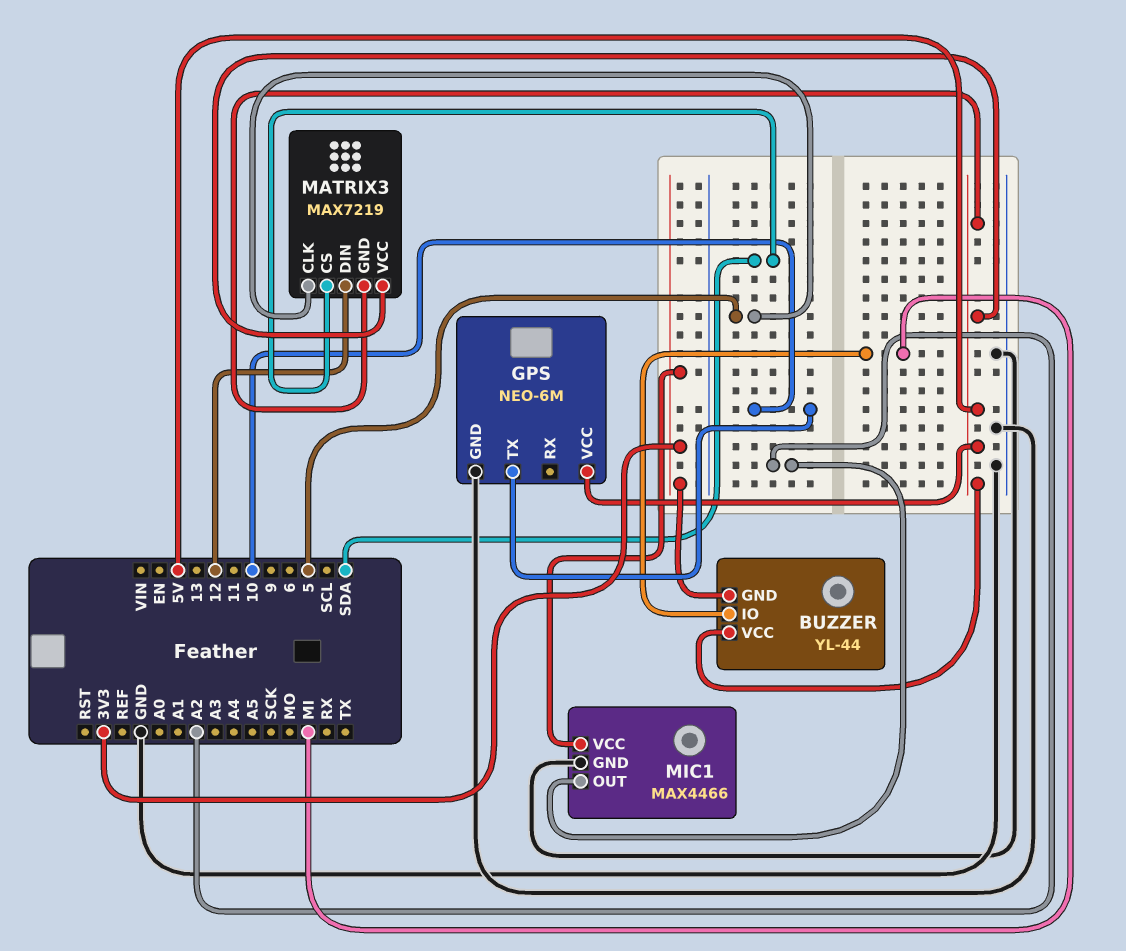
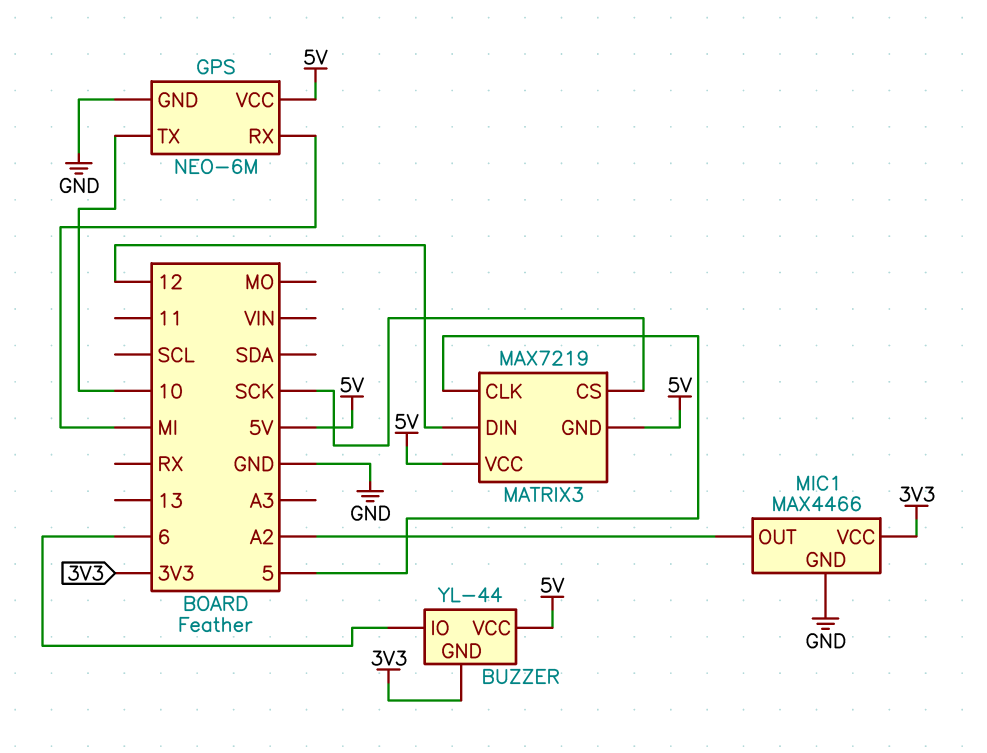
BUZZER pin IO: MI -> 6
GPS pin RX: none -> MI
MATRIX3 pin CS: SDA -> SCK

